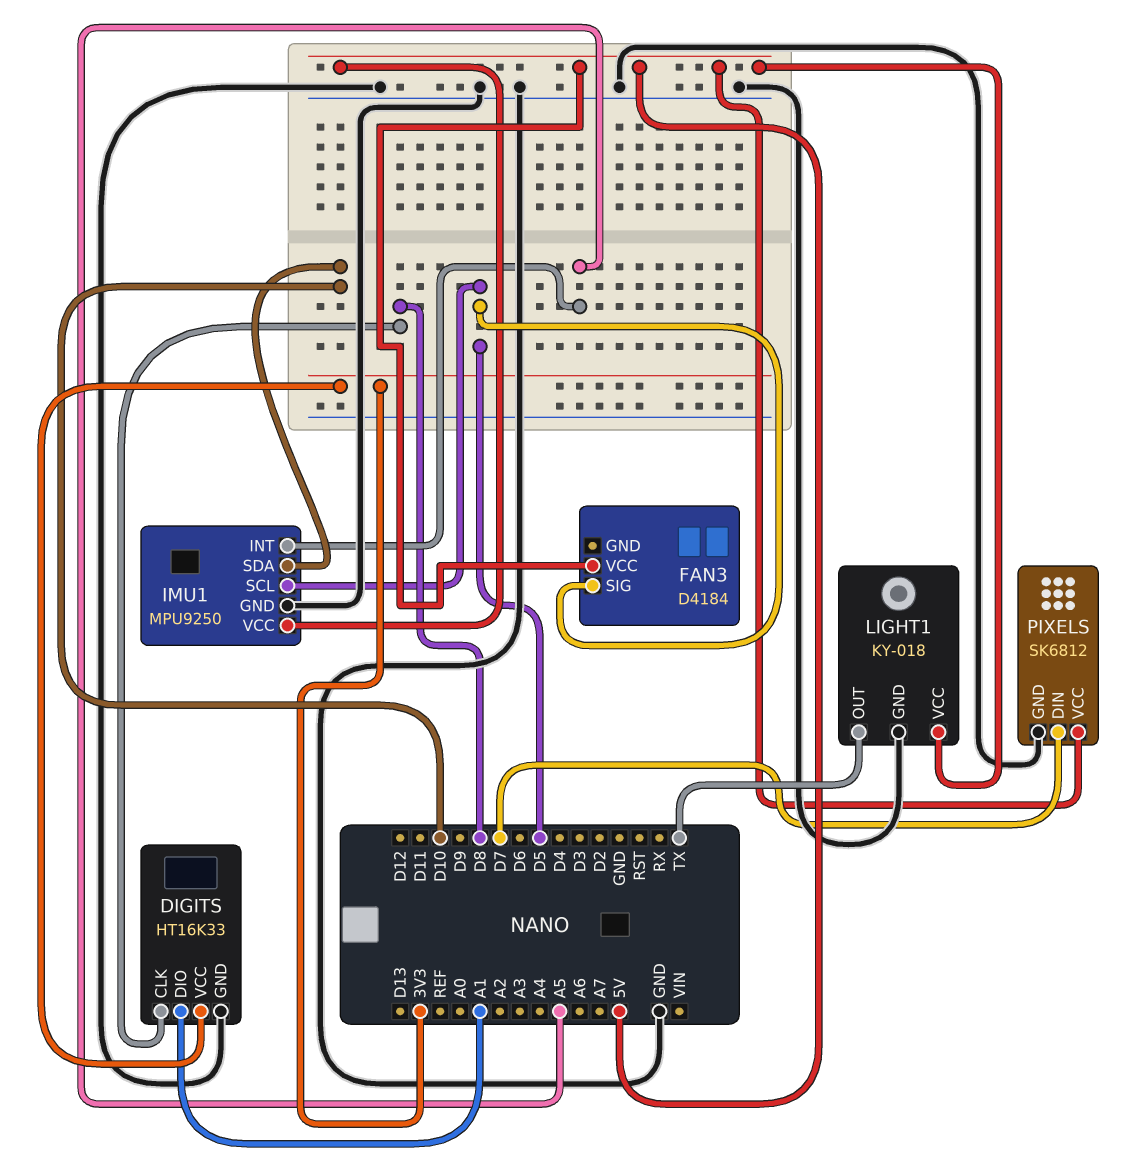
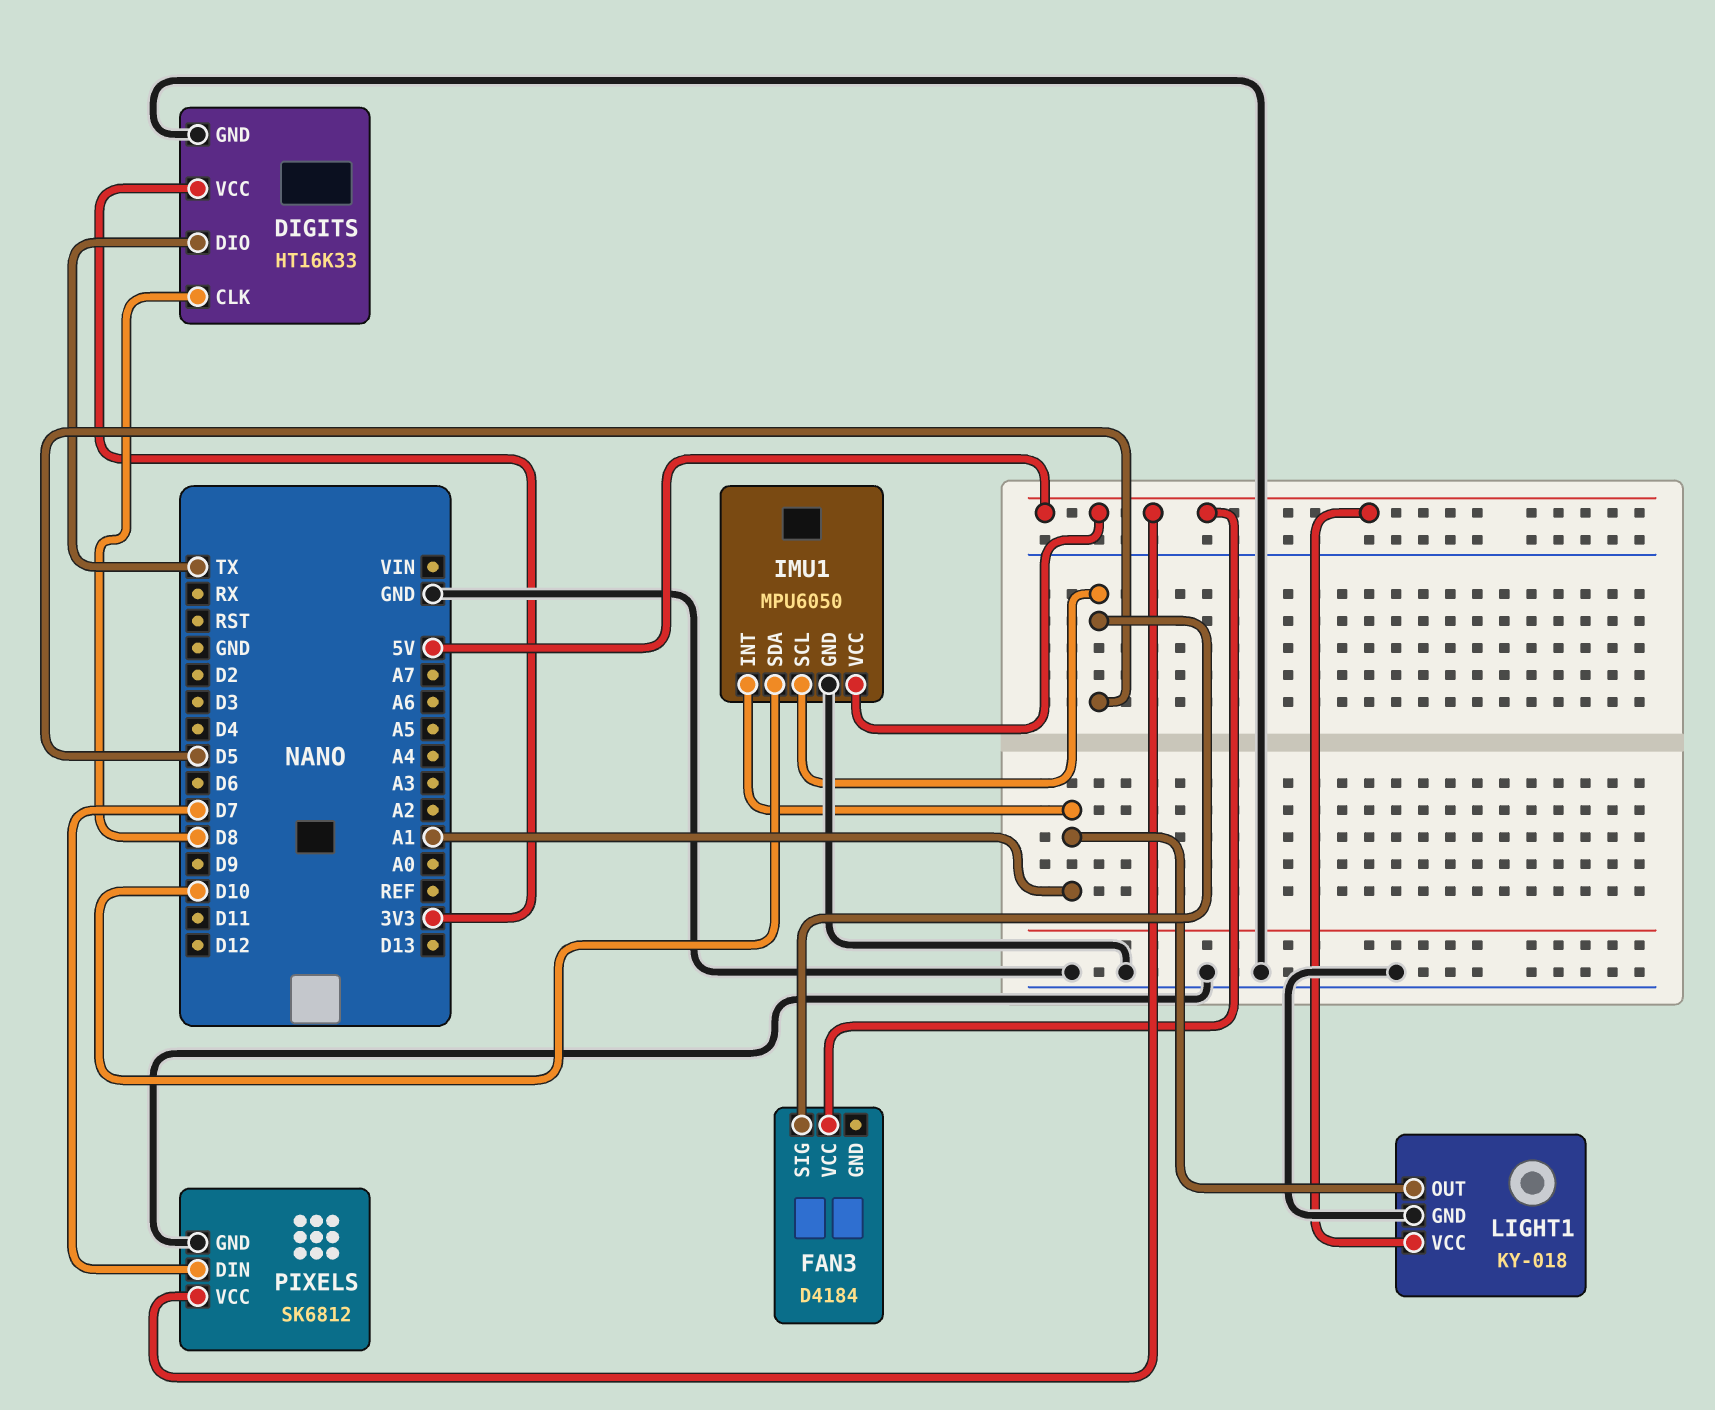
DIGITS pin DIO: A1 -> TX
IMU1: MPU9250 -> MPU6050
IMU1 pin INT: A5 -> A1
LIGHT1 pin OUT: TX -> A1

